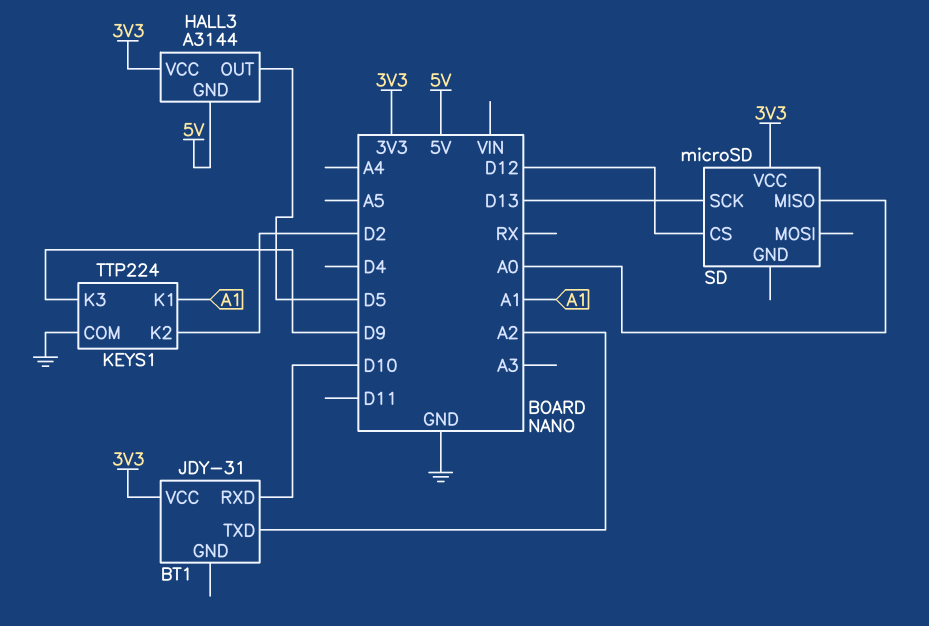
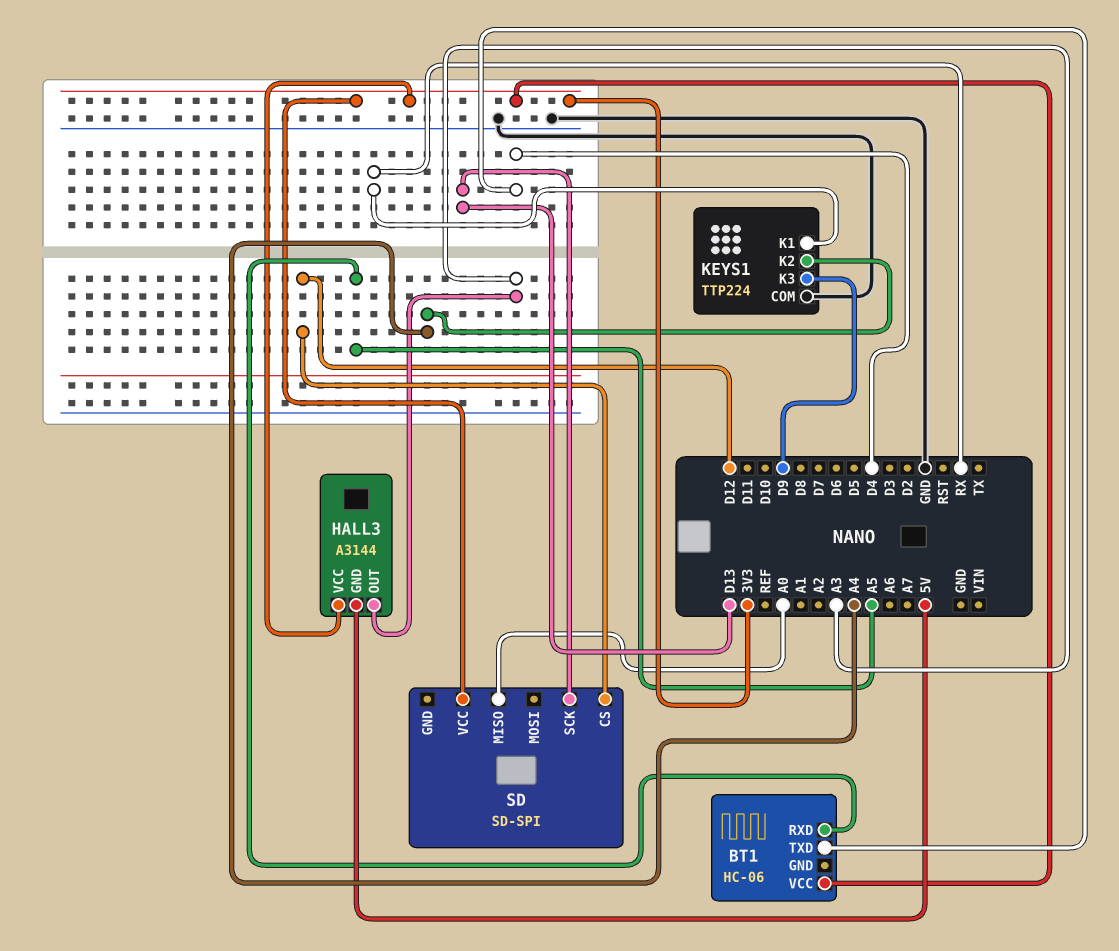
BT1: JDY-31 -> HC-06
BT1 pin RXD: D10 -> A5
BT1 pin TXD: A2 -> D4
HALL3 pin OUT: D5 -> A3
KEYS1 pin K1: A1 -> RX
KEYS1 pin K2: D2 -> A4
SD: microSD -> SD-SPI

